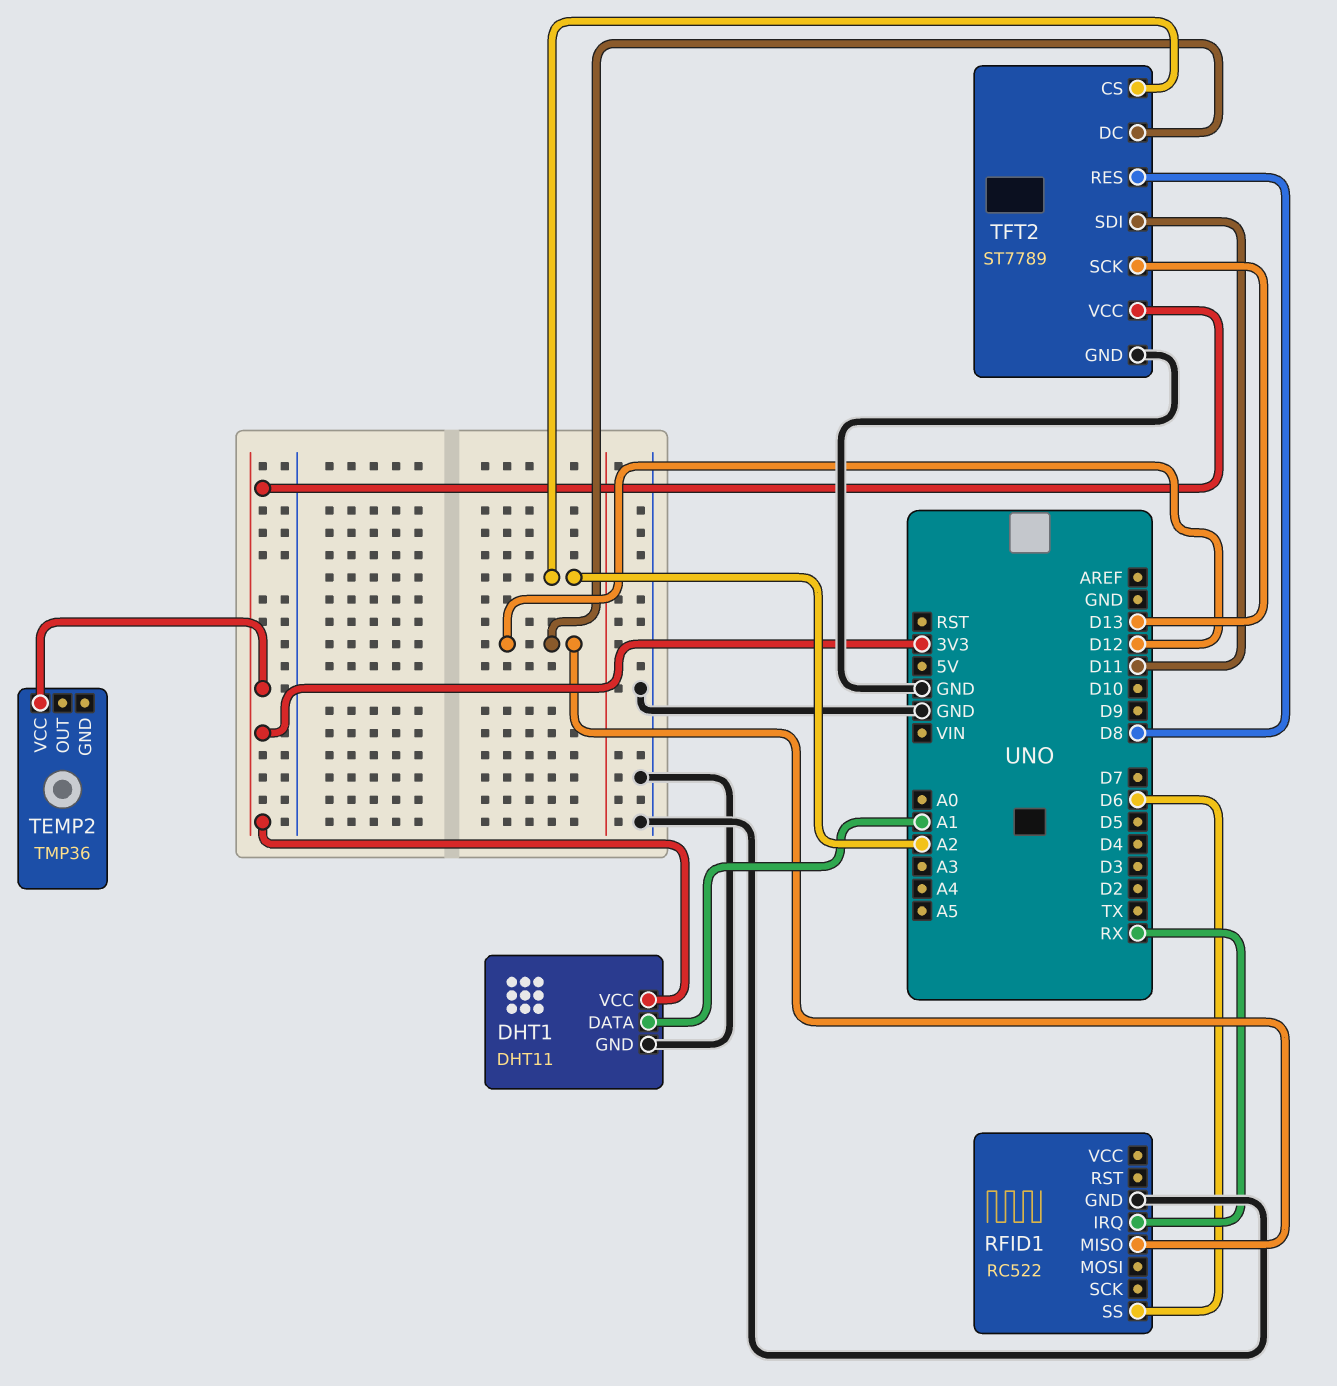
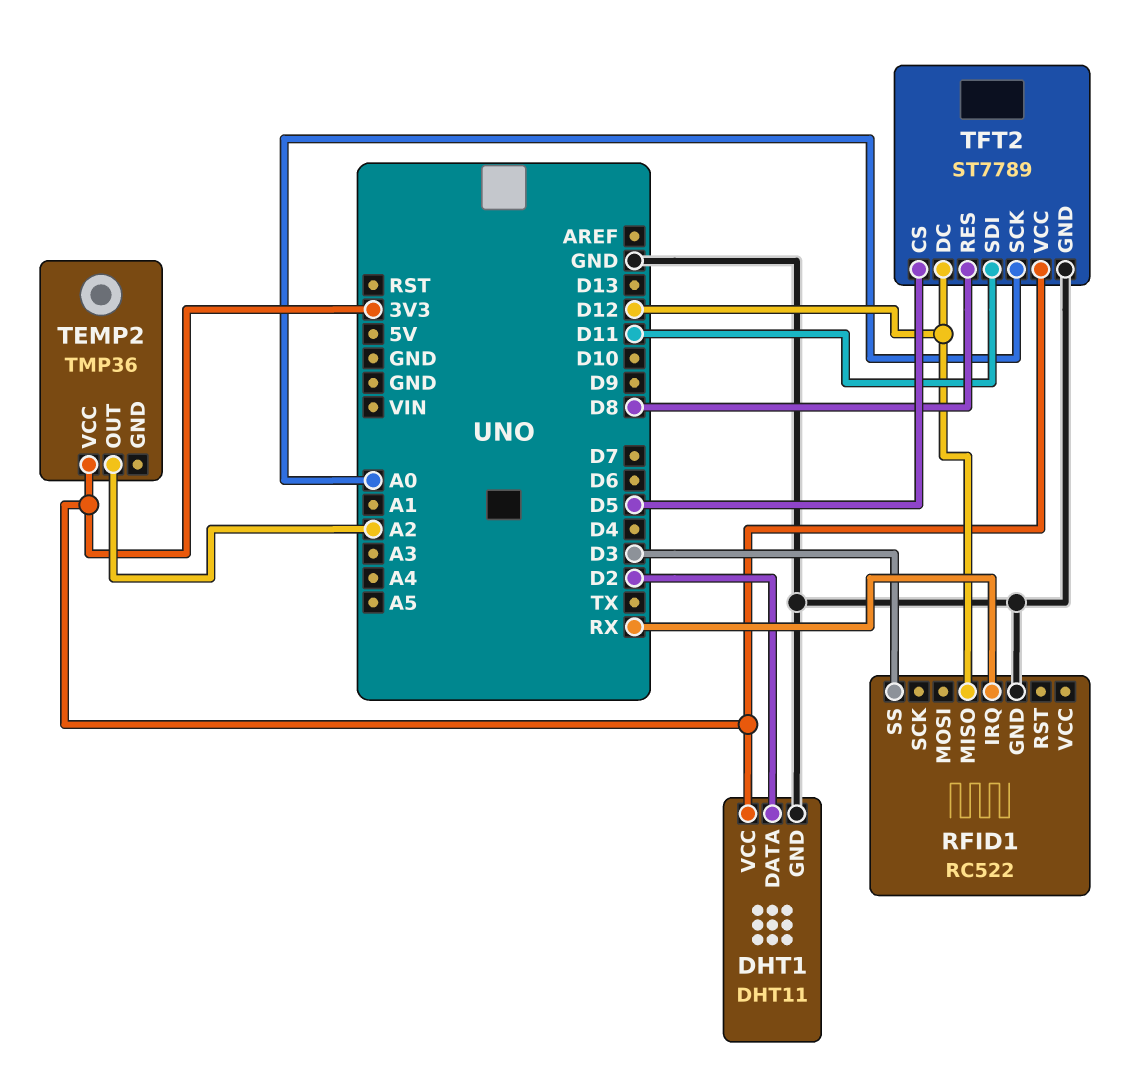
DHT1 pin DATA: A1 -> D2
RFID1 pin SS: D6 -> D3
TEMP2 pin OUT: none -> A2
TFT2 pin CS: A2 -> D5
TFT2 pin SCK: D13 -> A0

